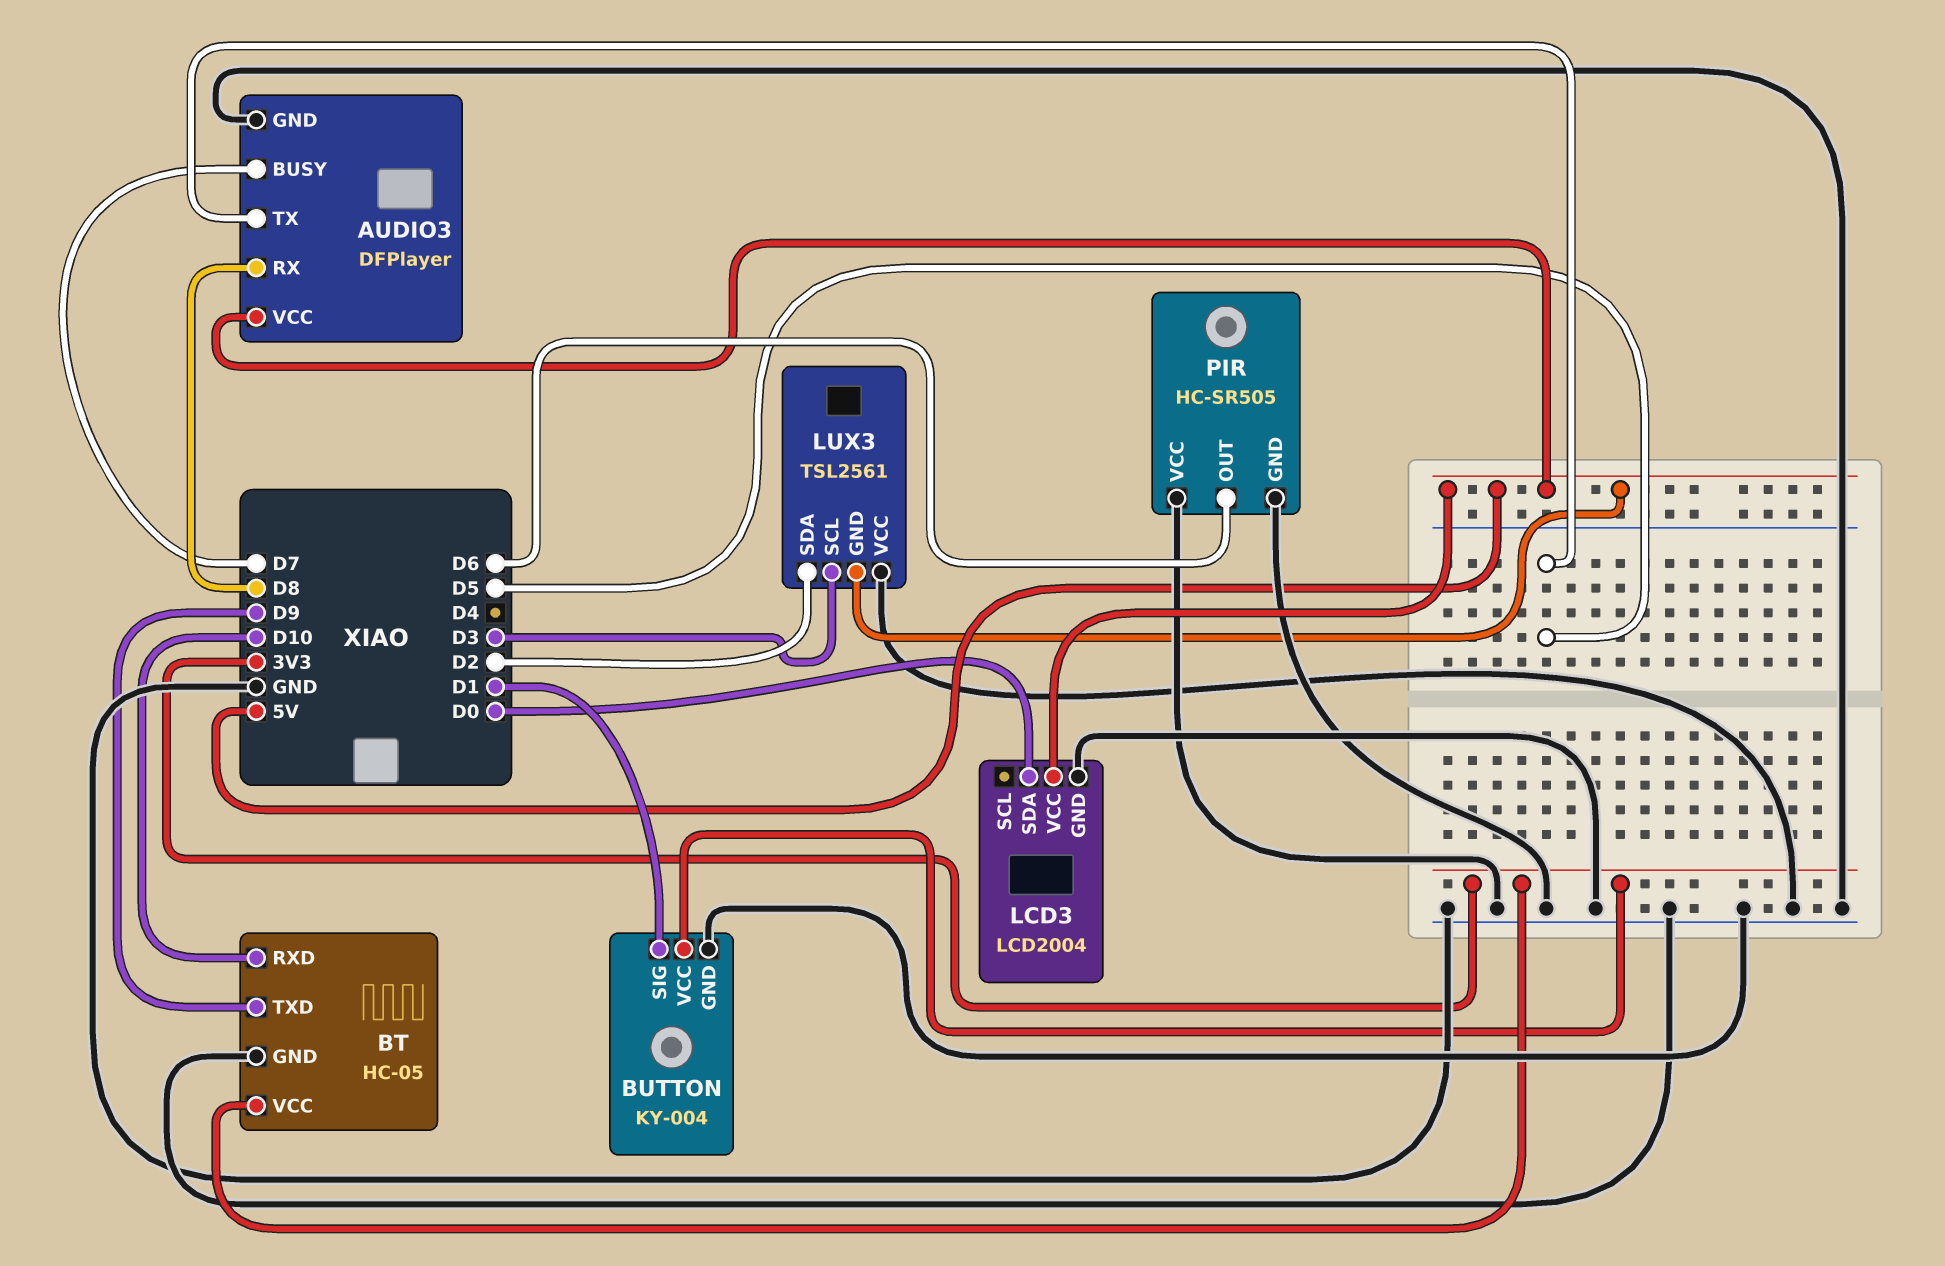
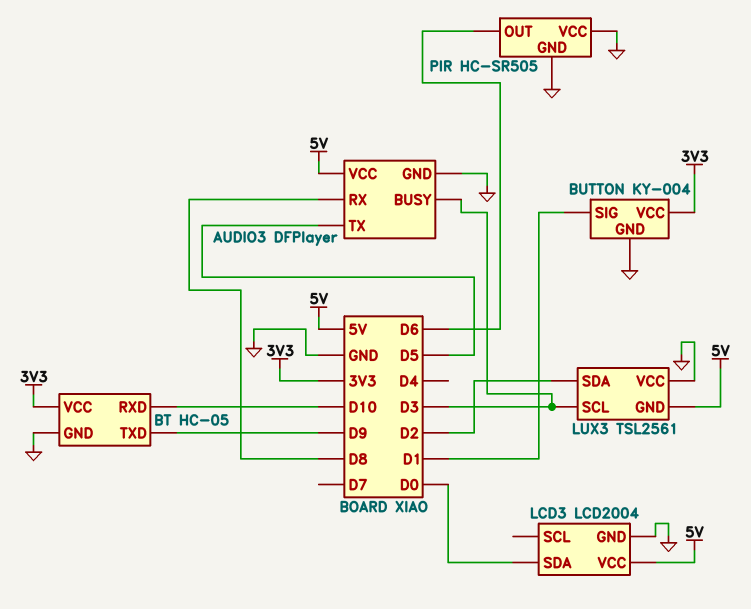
AUDIO3 pin BUSY: D7 -> D3

